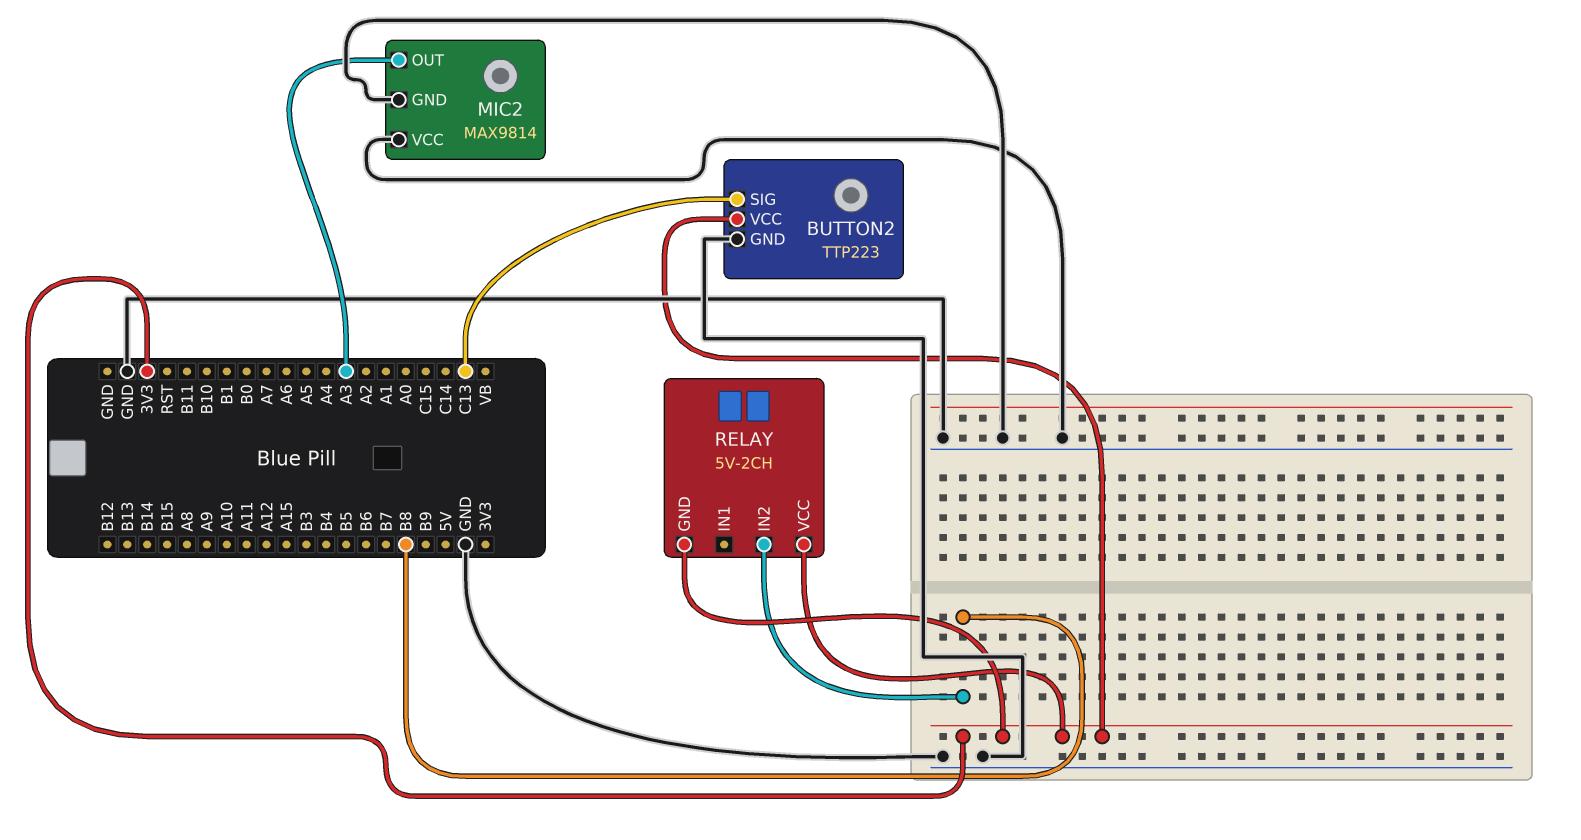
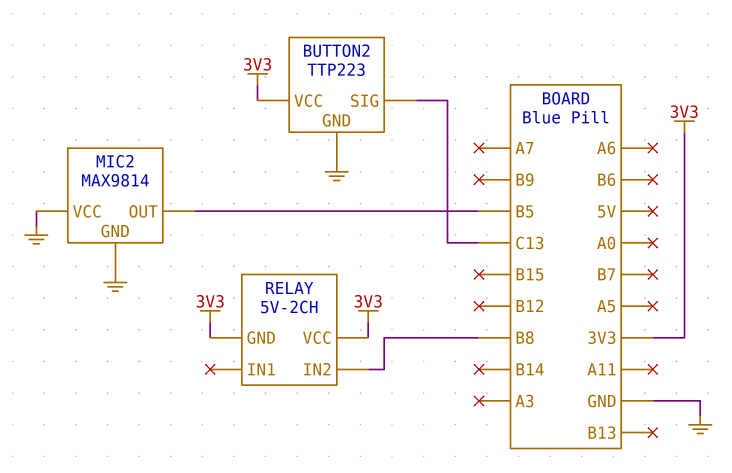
MIC2 pin OUT: A3 -> B5

